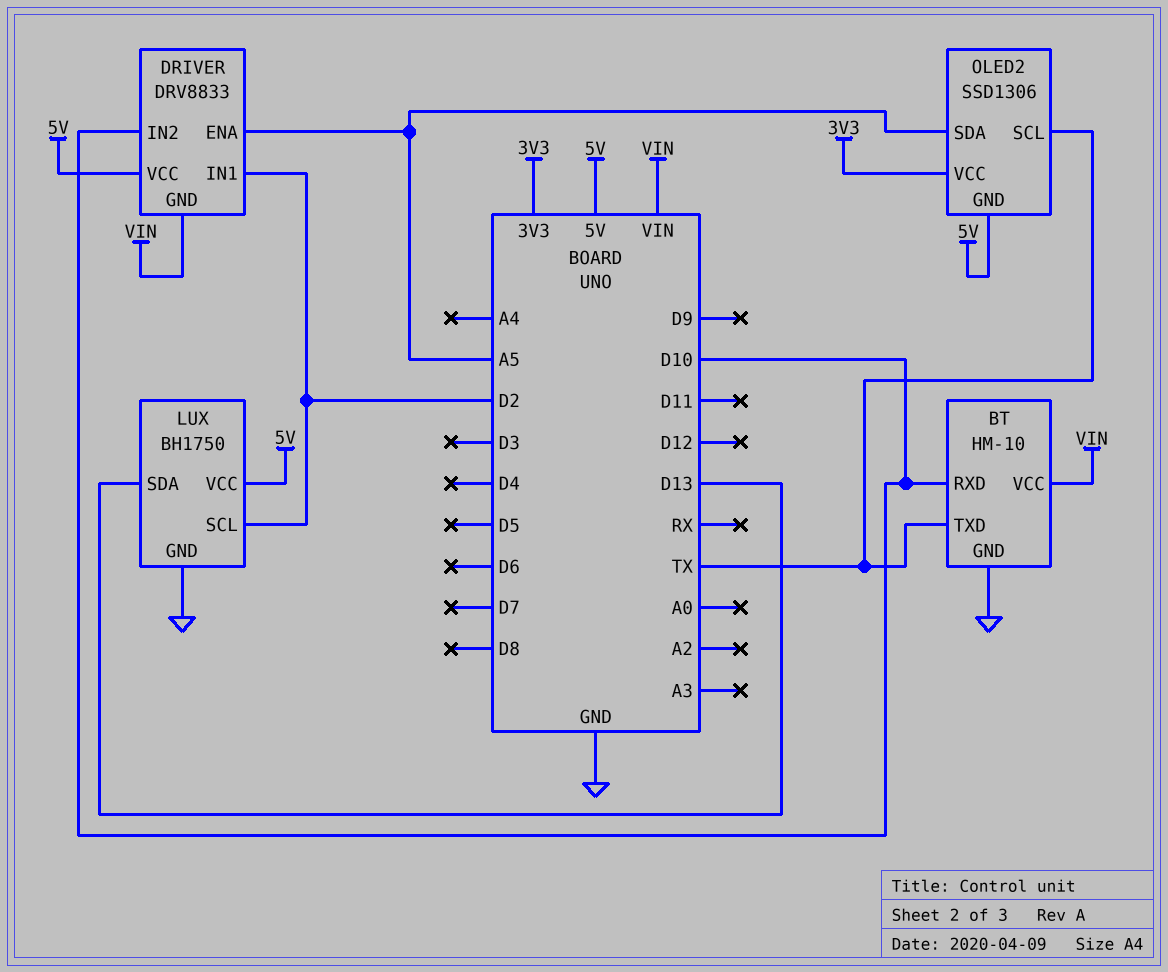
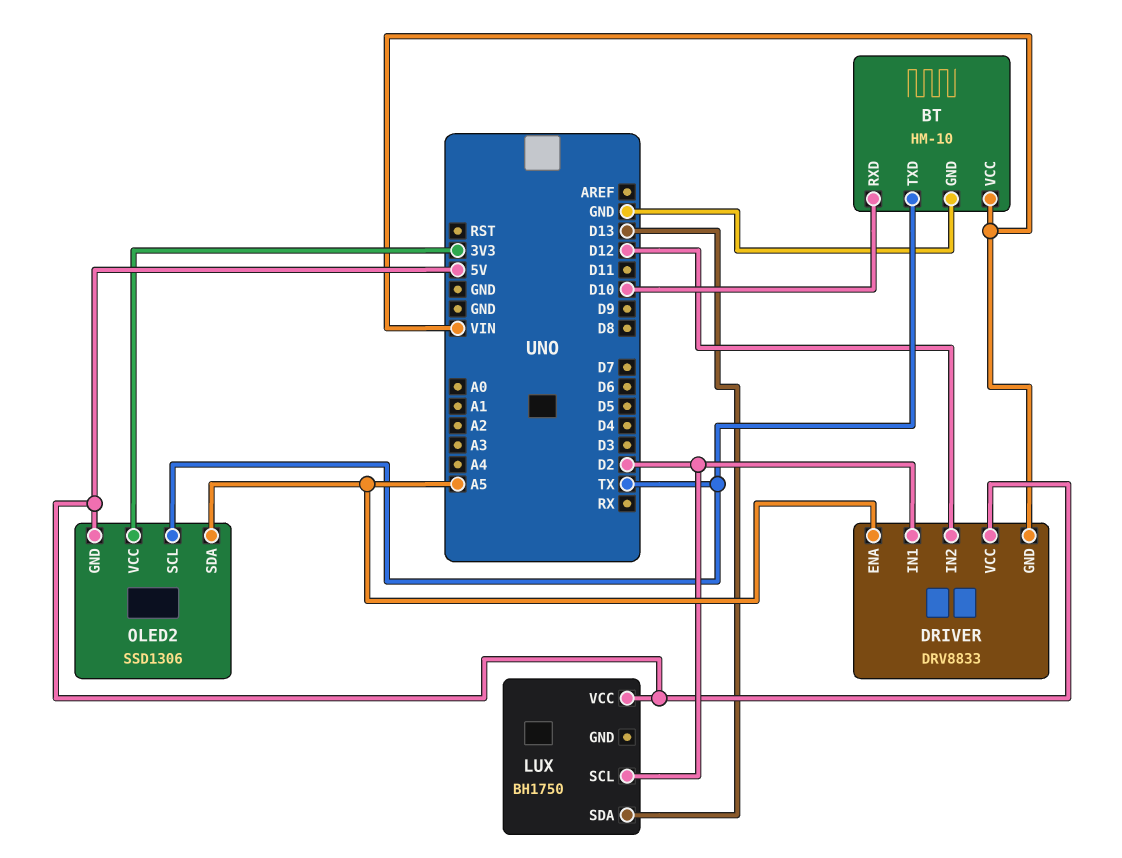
DRIVER pin IN2: D10 -> D12
LUX pin GND: GND -> none

